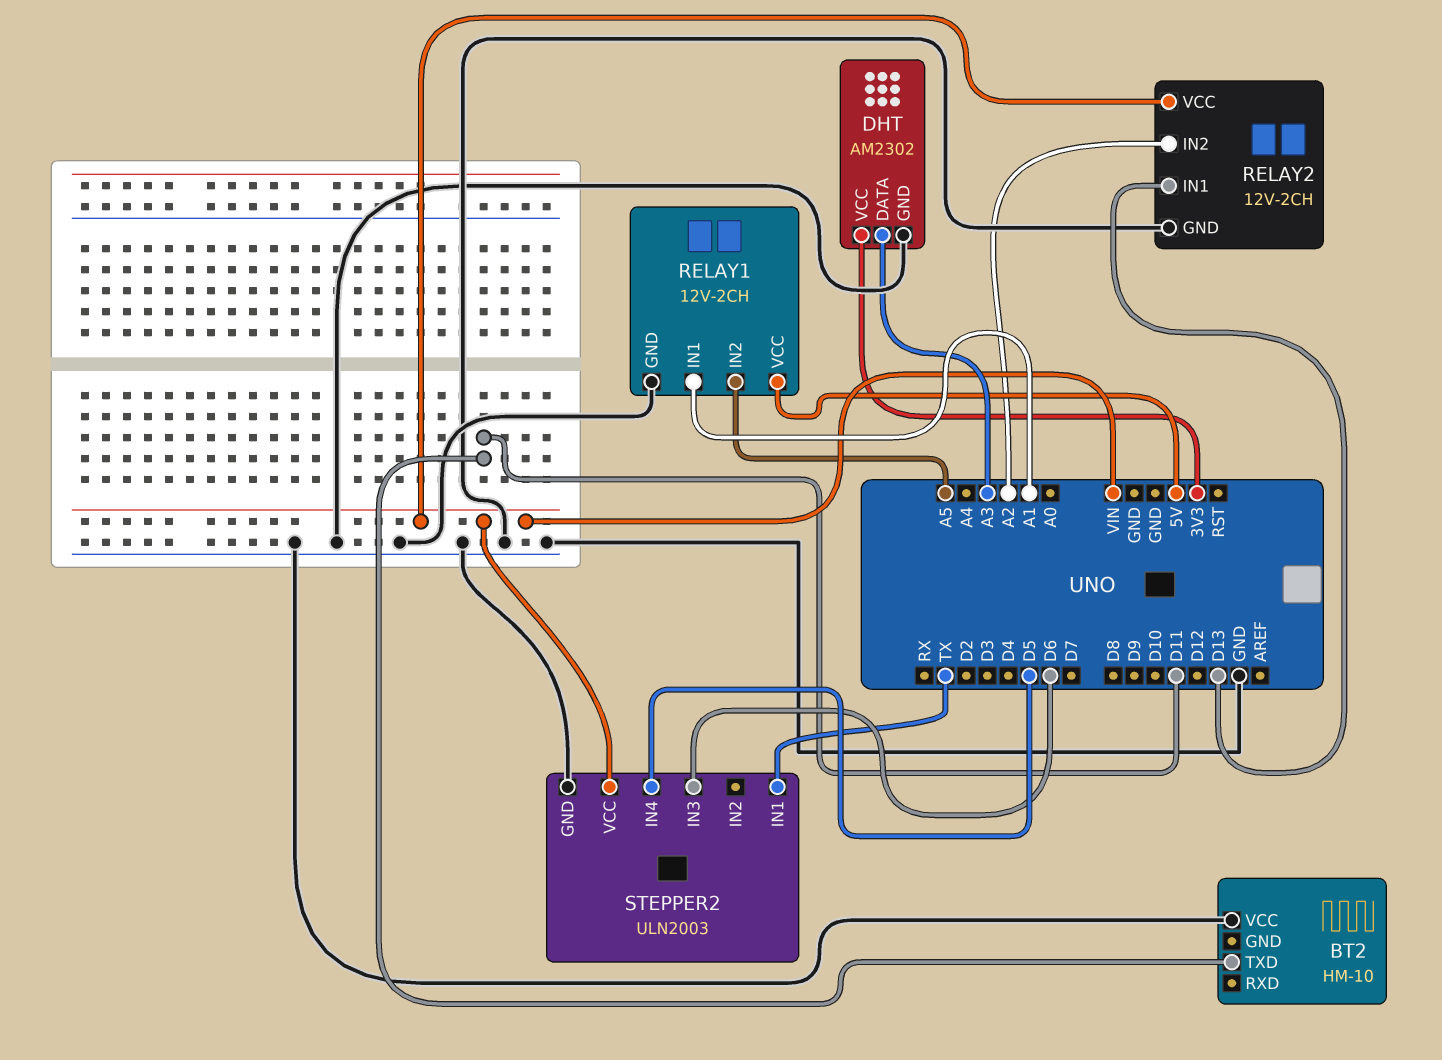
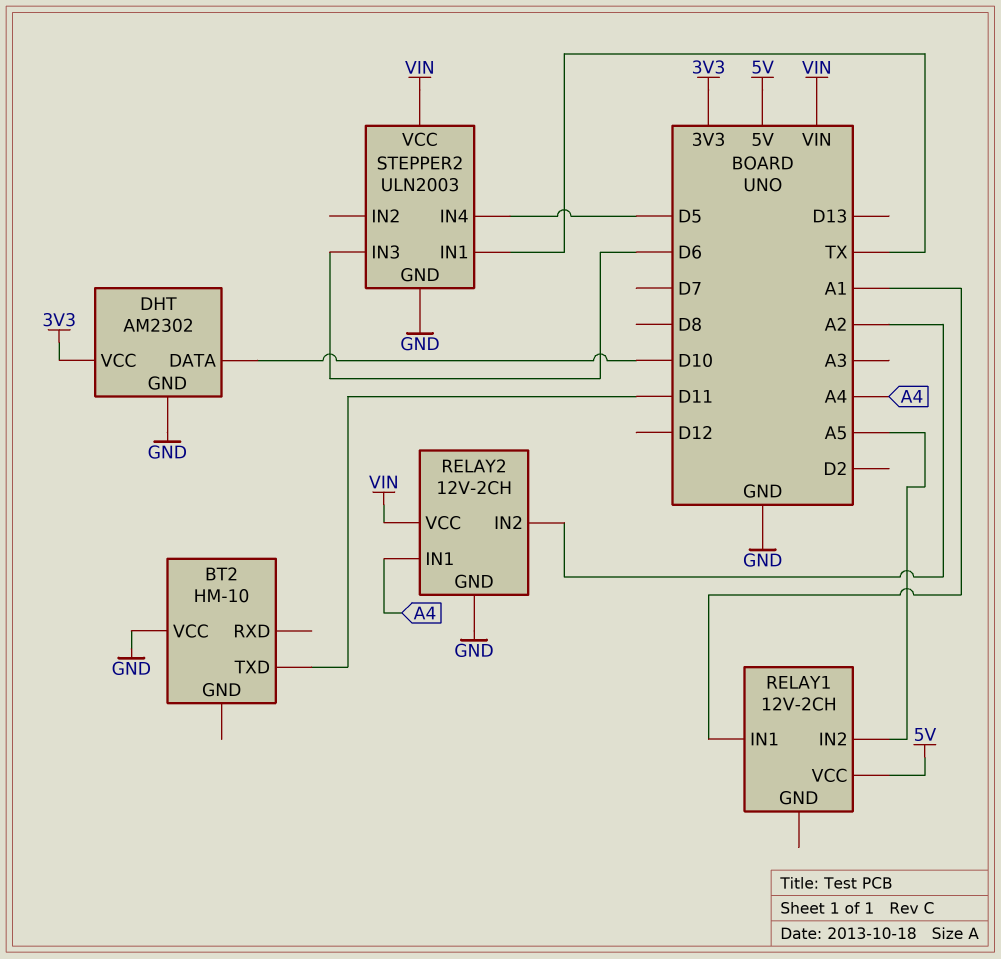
DHT pin DATA: A3 -> D10
RELAY1 pin GND: GND -> none
RELAY2 pin IN1: D13 -> A4

